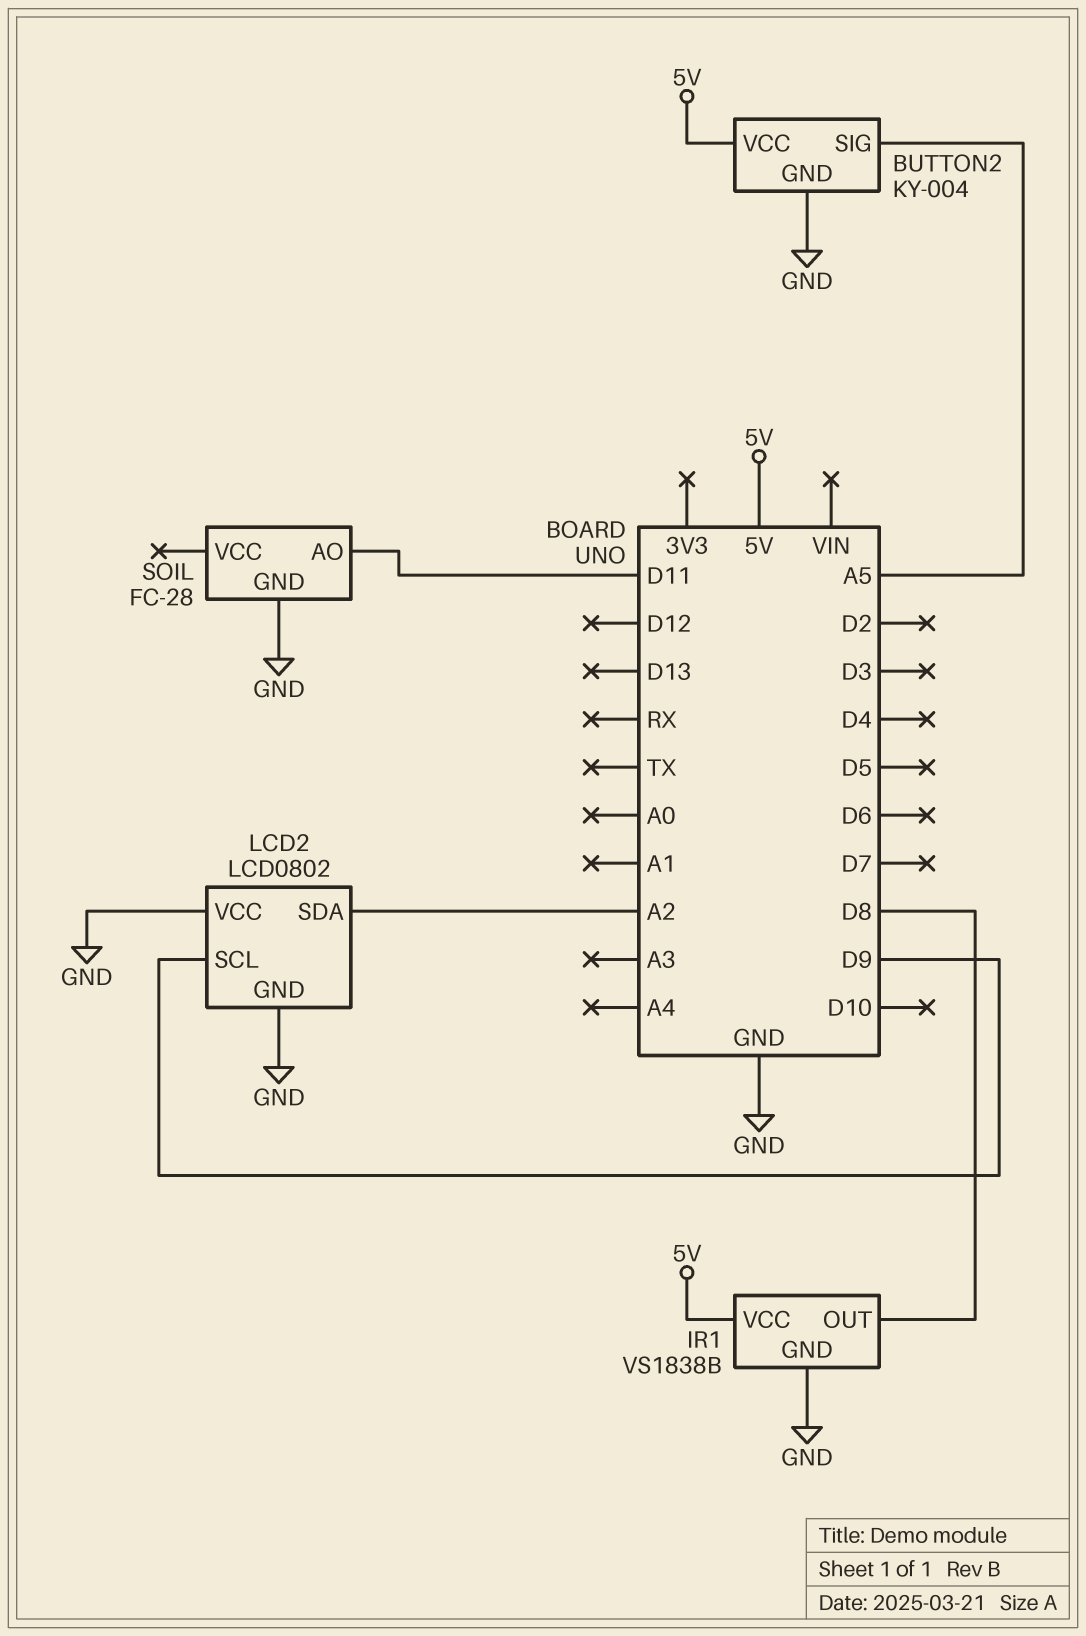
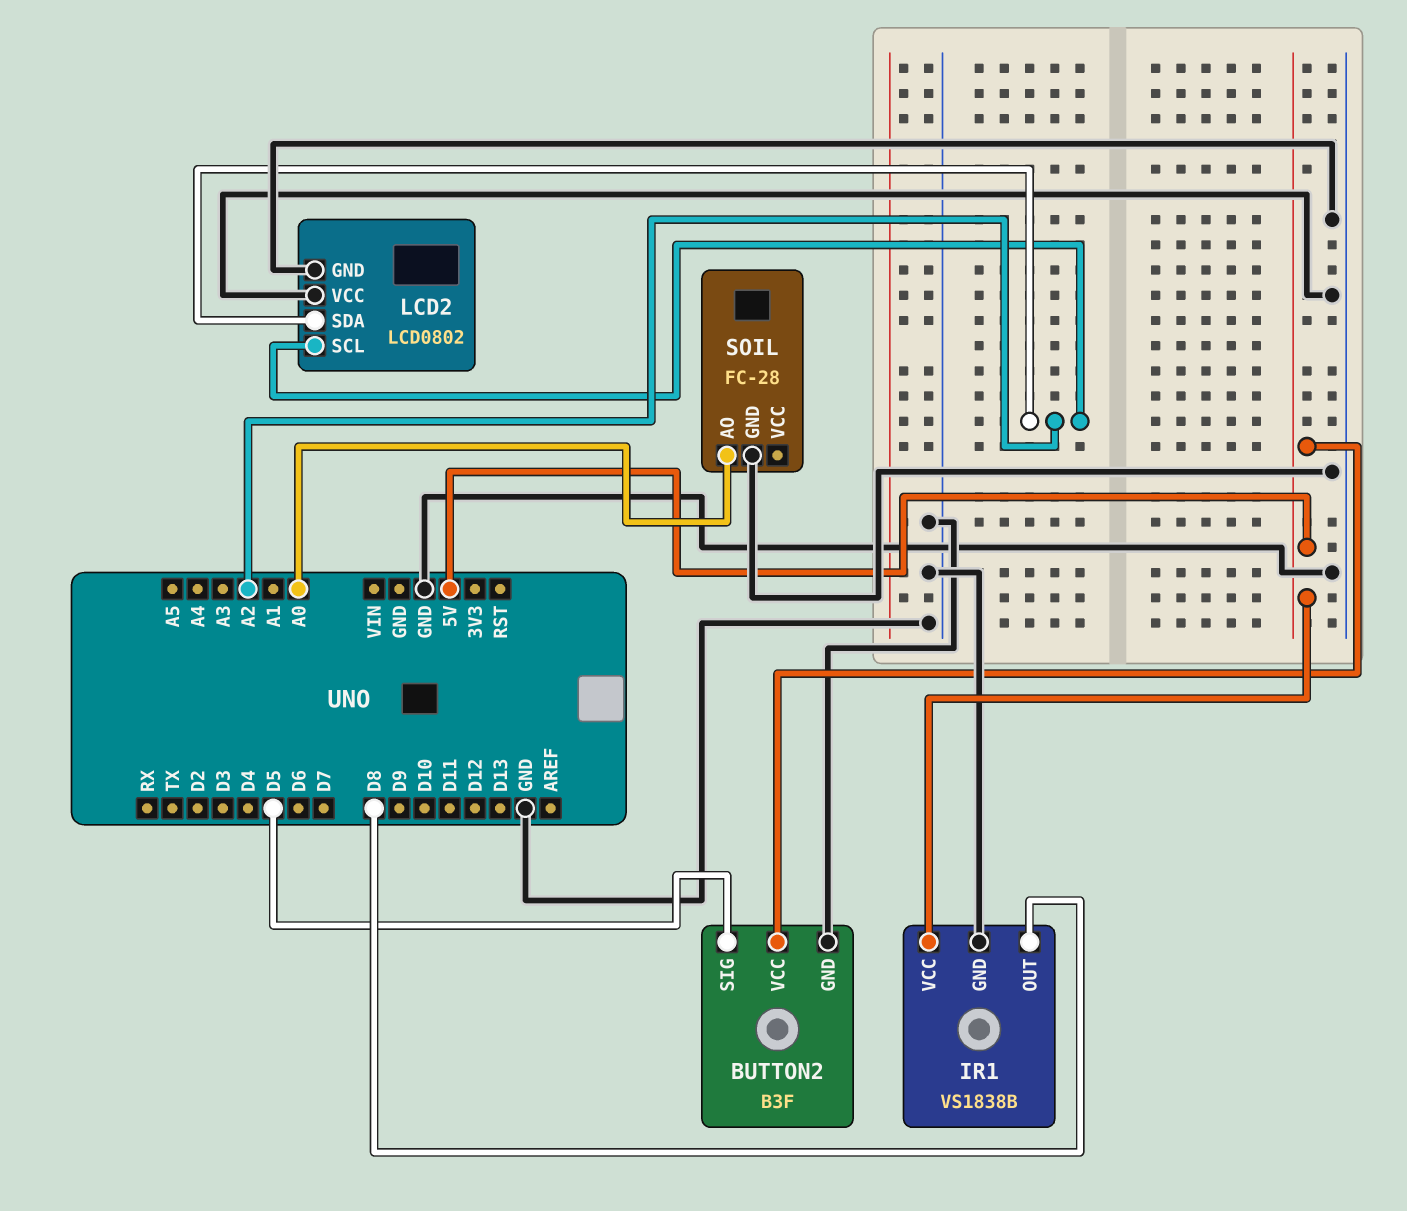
BUTTON2: KY-004 -> B3F
BUTTON2 pin SIG: A5 -> D5
LCD2 pin SCL: D9 -> A2
SOIL pin AO: D11 -> A0

